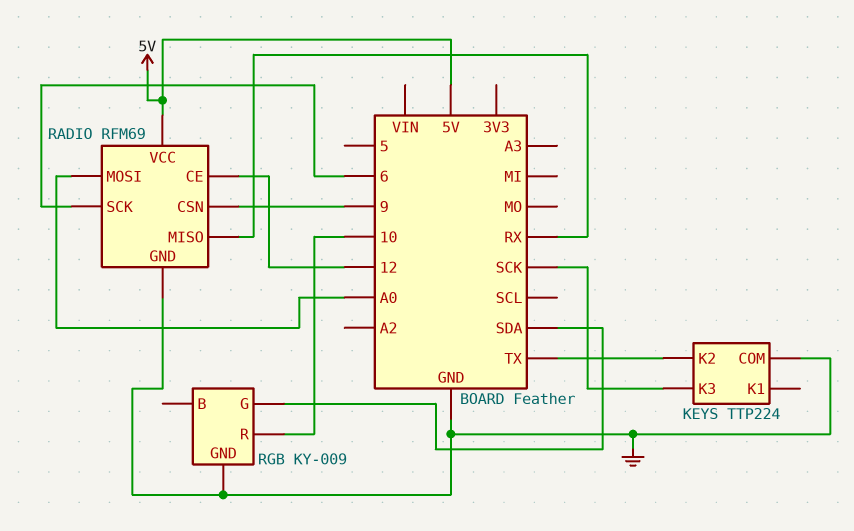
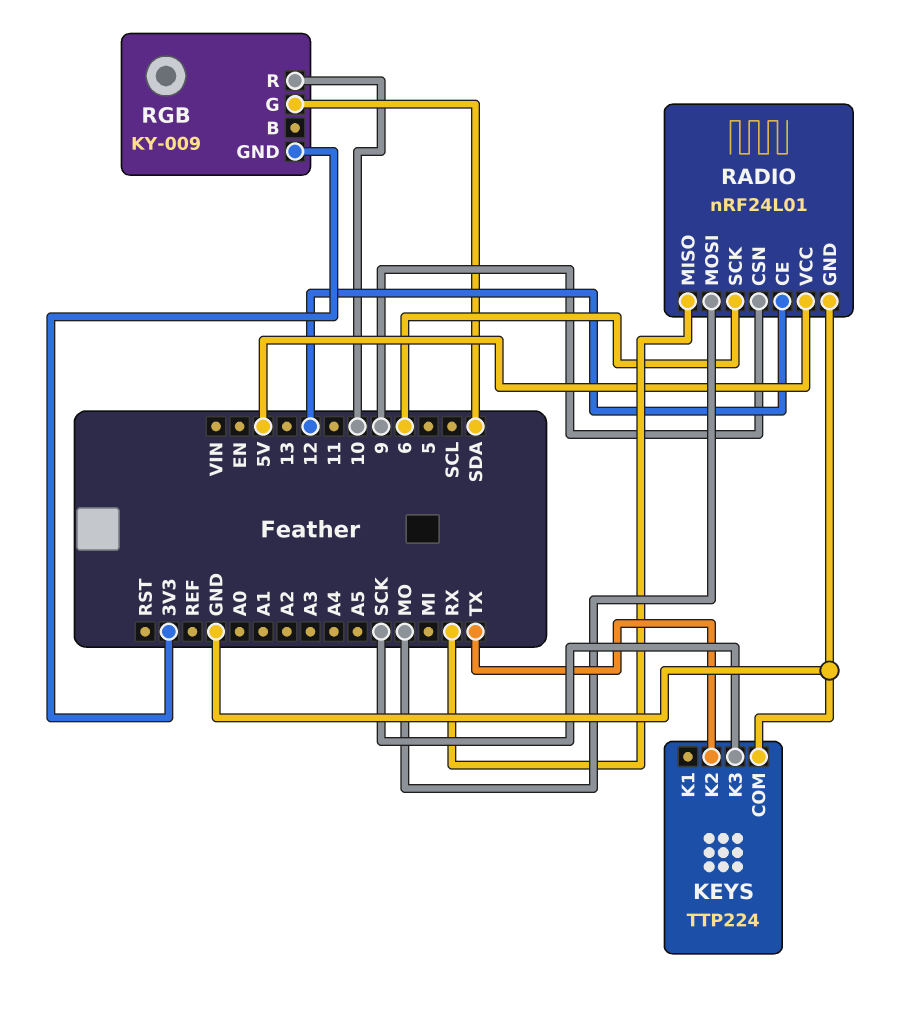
RADIO: RFM69 -> nRF24L01
RADIO pin MOSI: A0 -> MO
RGB pin GND: GND -> 3V3

